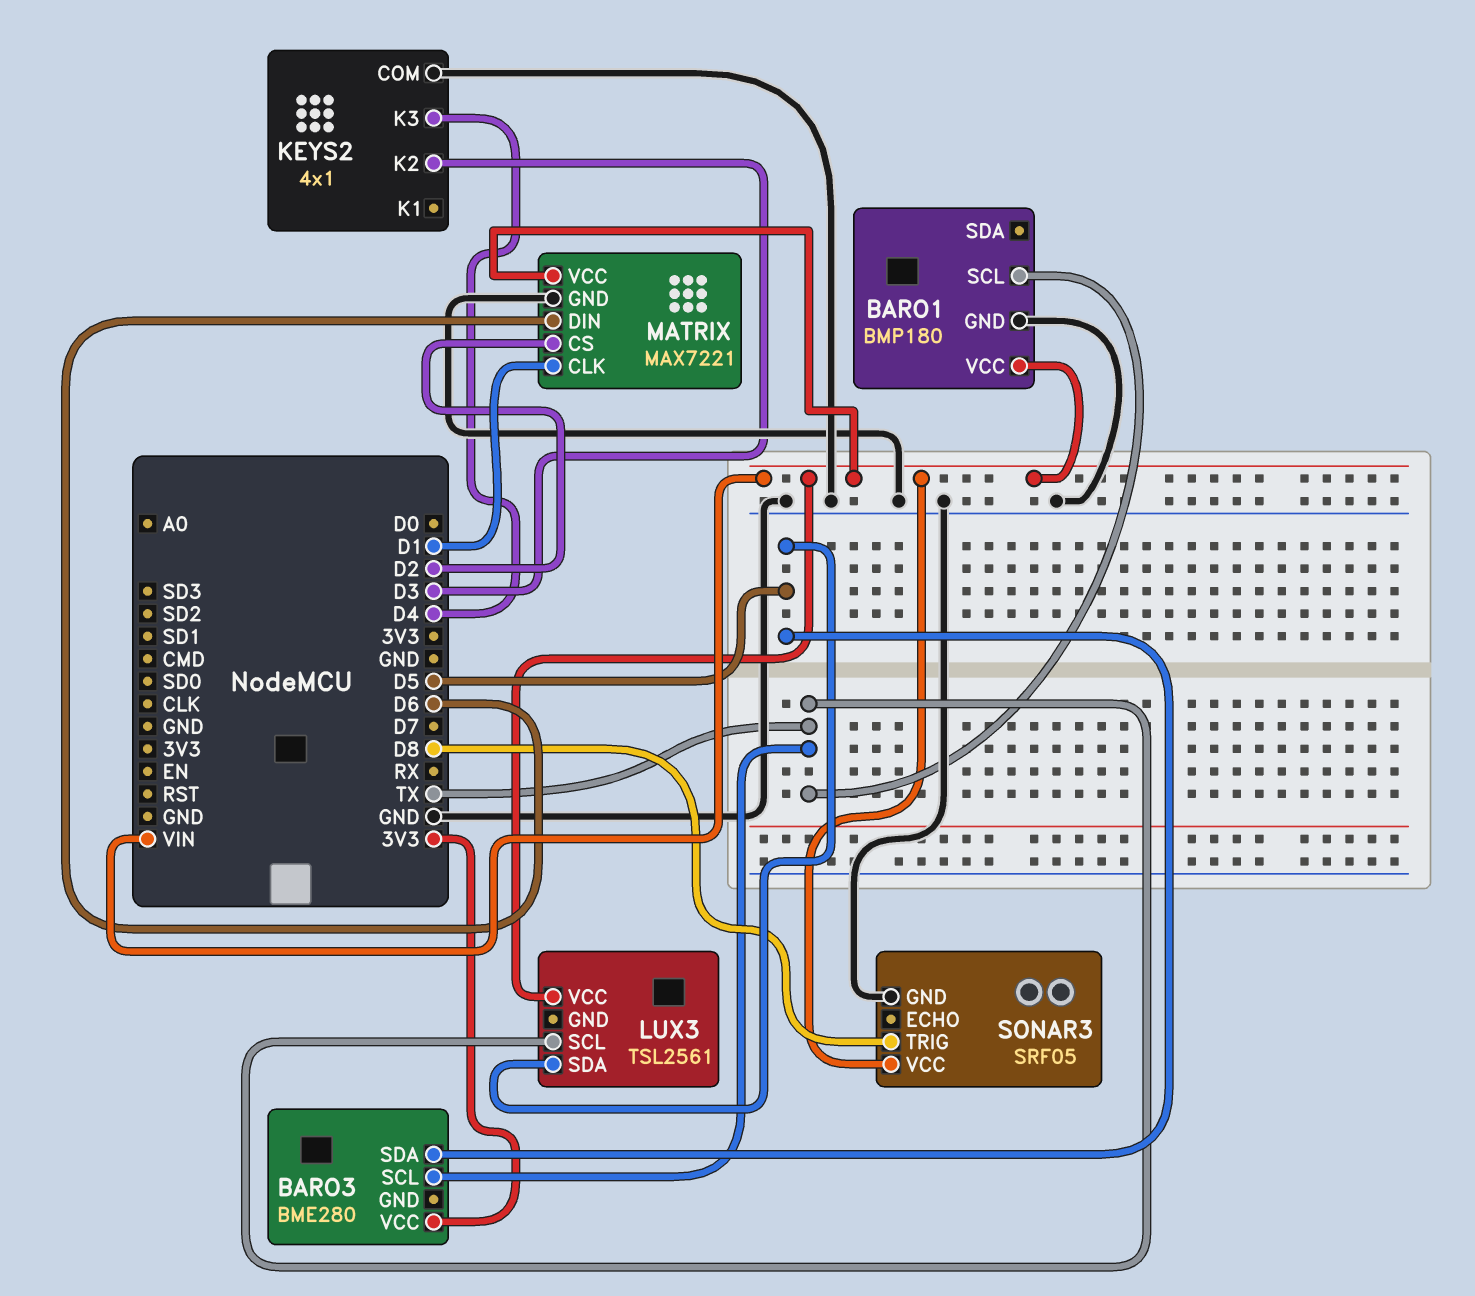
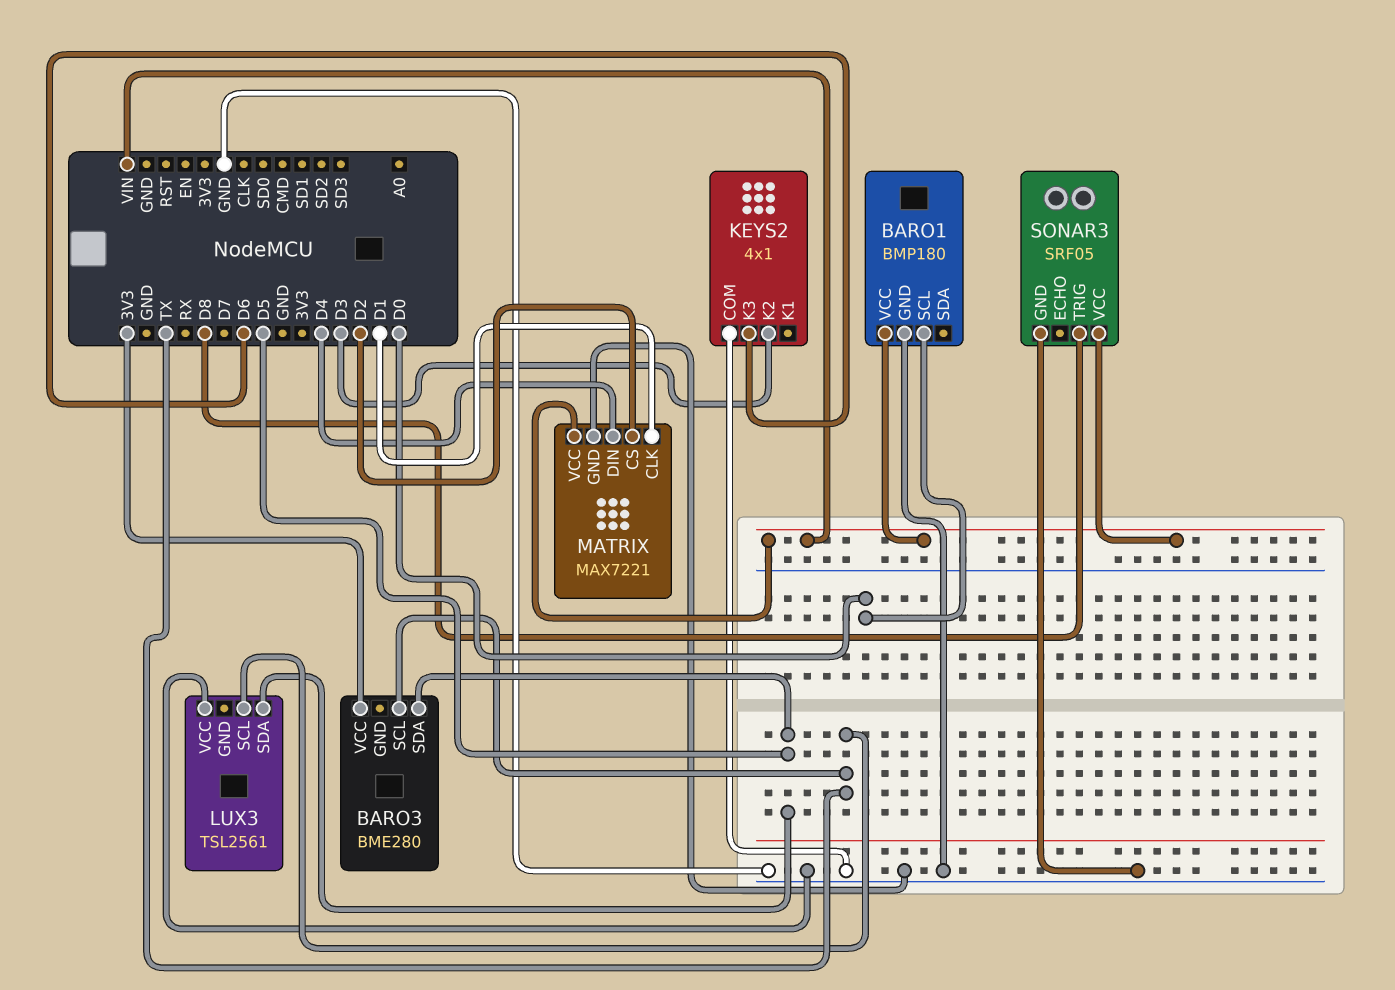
BARO1 pin SCL: TX -> D0
KEYS2 pin K3: D4 -> D6
LUX3 pin VCC: VIN -> GND
MATRIX pin DIN: D6 -> D4

